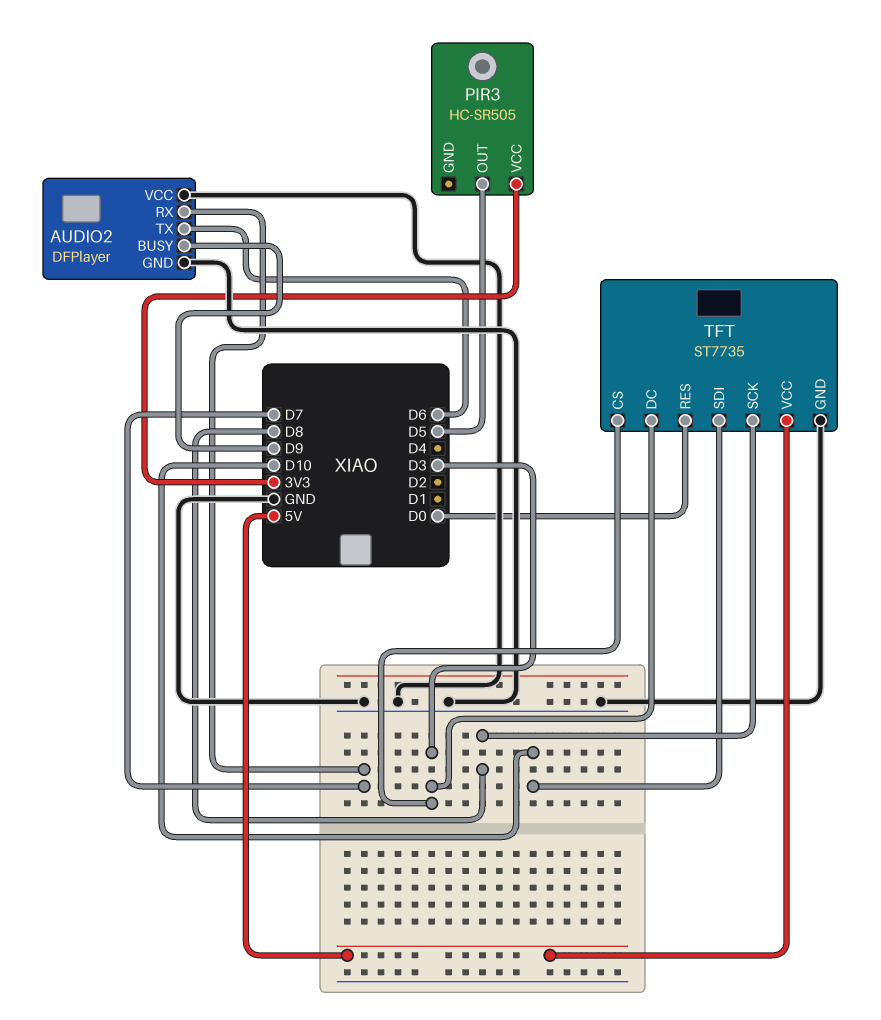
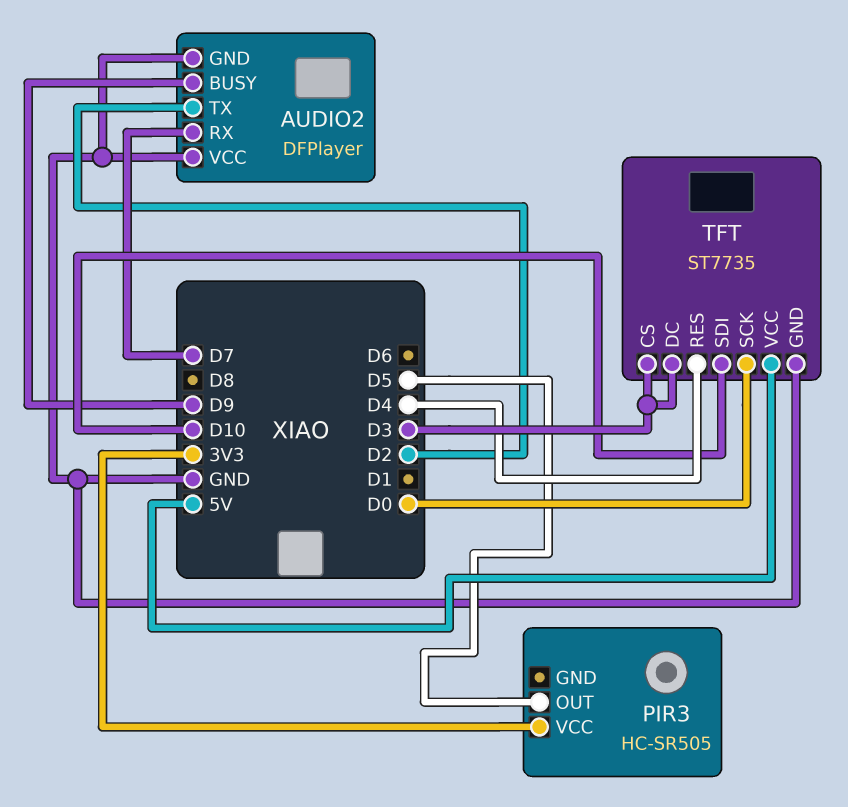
AUDIO2 pin TX: D6 -> D2
TFT pin RES: D0 -> D4
TFT pin SCK: D8 -> D0

